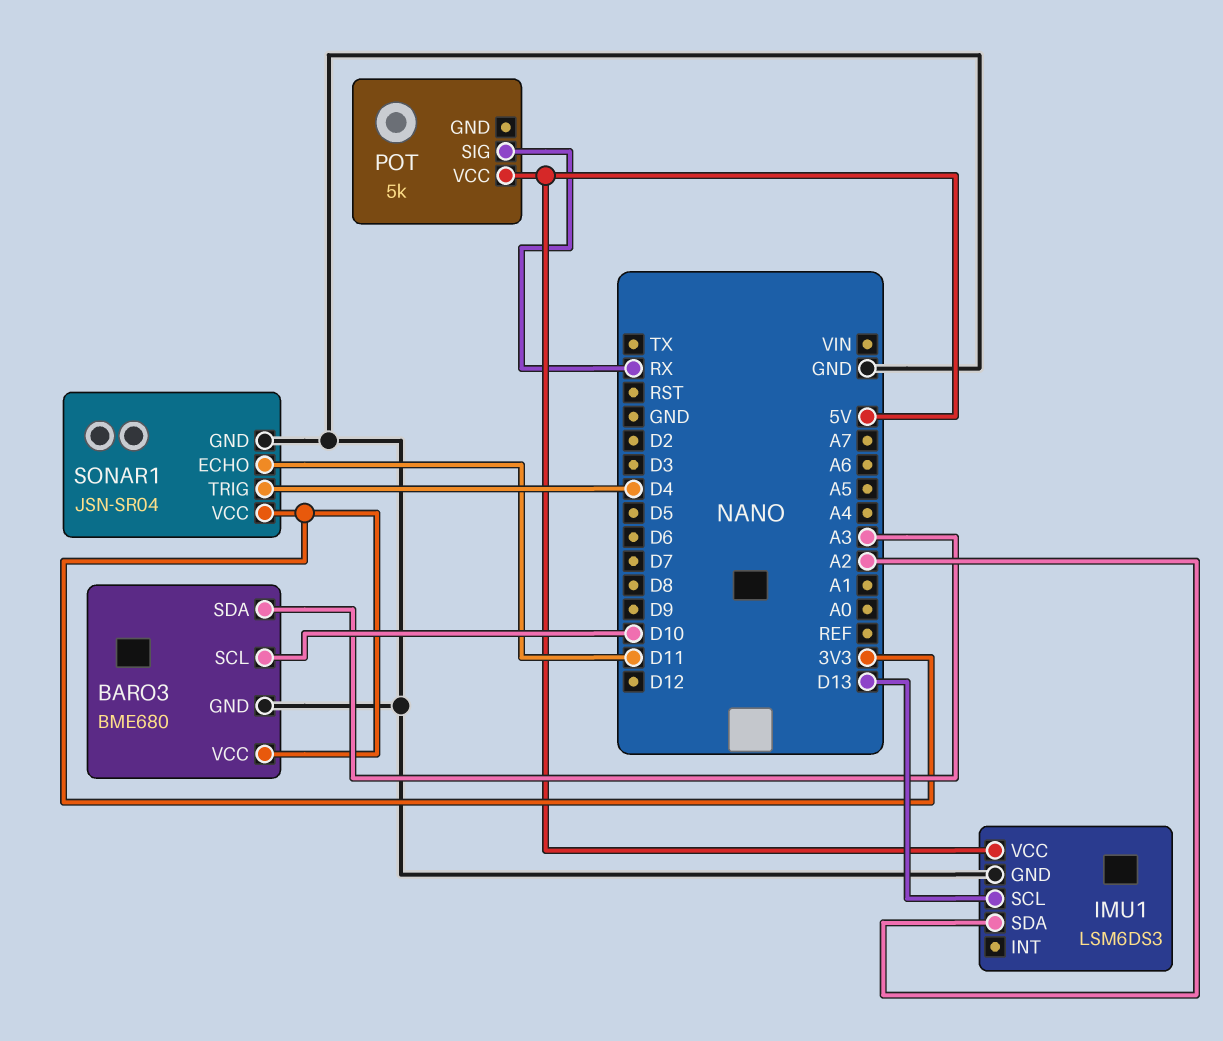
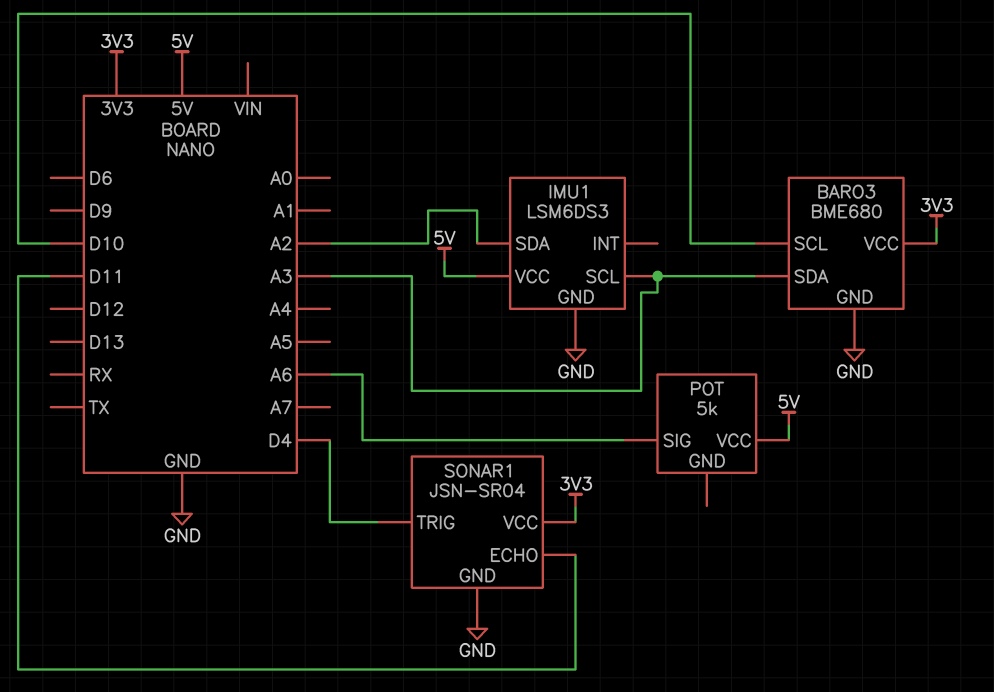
IMU1 pin SCL: D13 -> A3
POT pin SIG: RX -> A6

